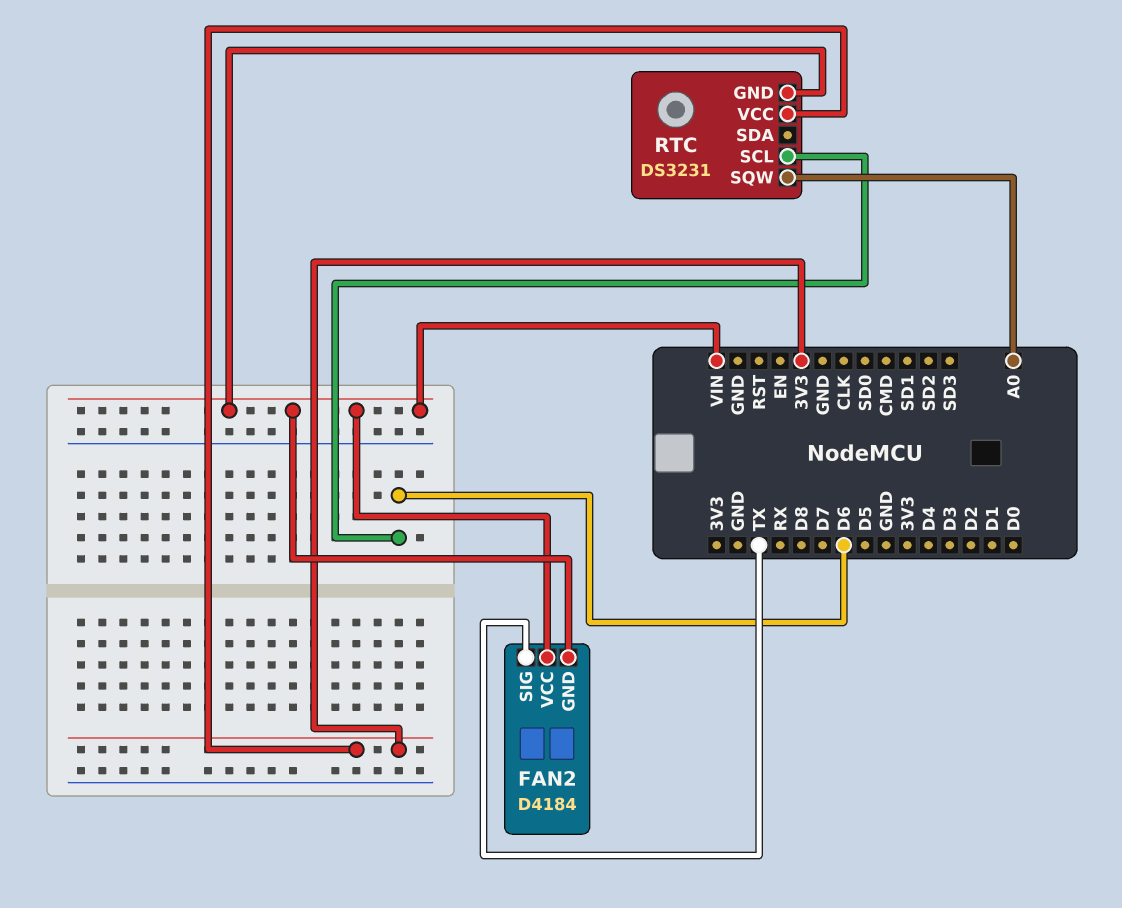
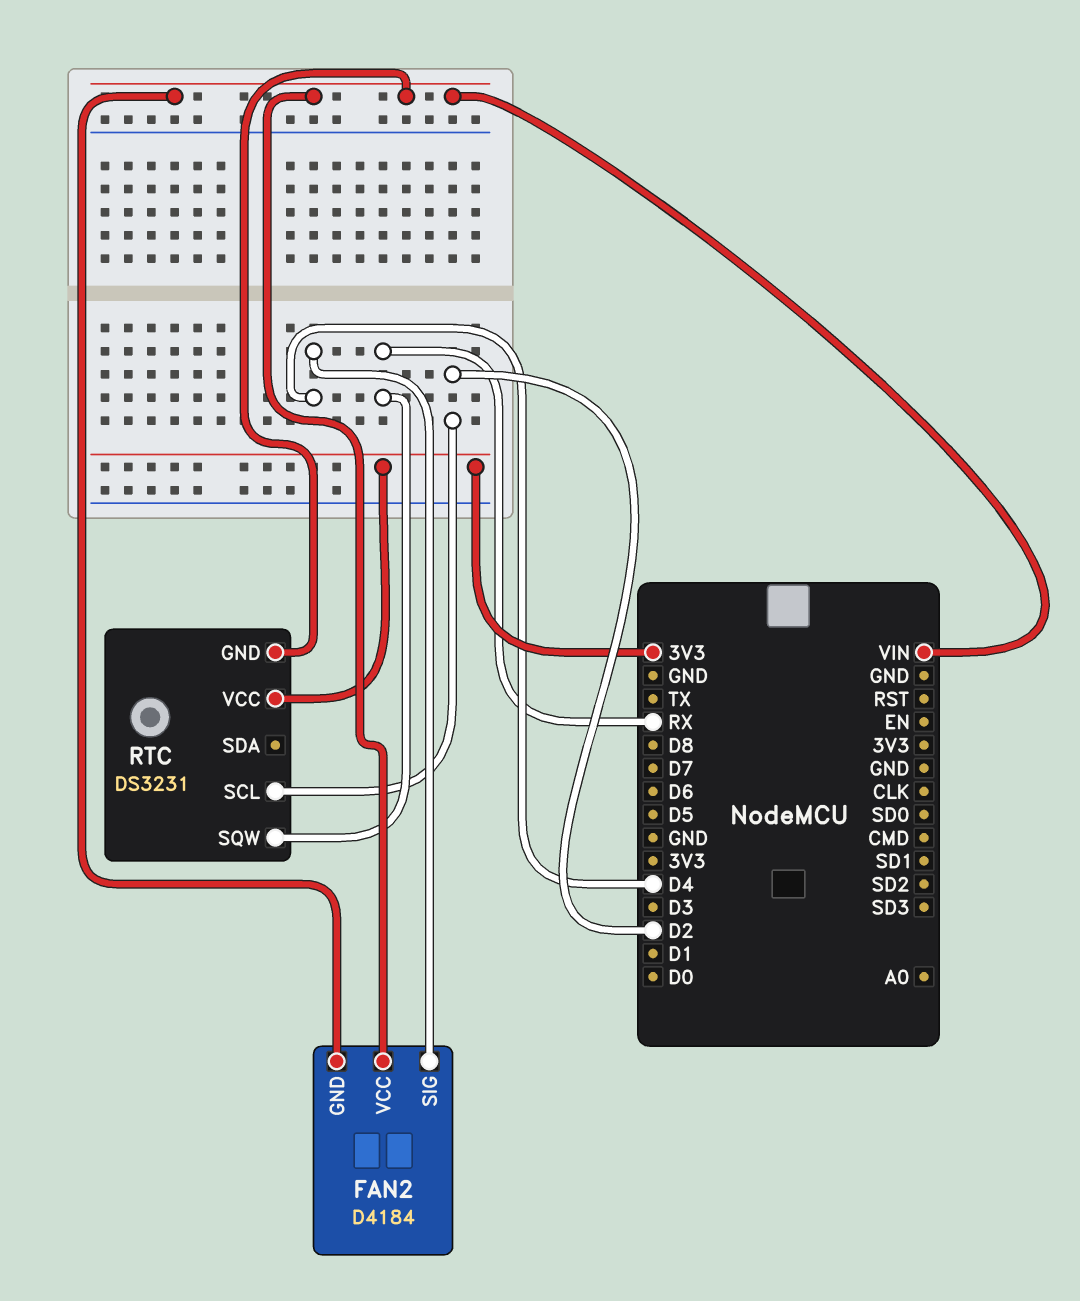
FAN2 pin SIG: TX -> D4
RTC pin SCL: D6 -> D2
RTC pin SQW: A0 -> RX

